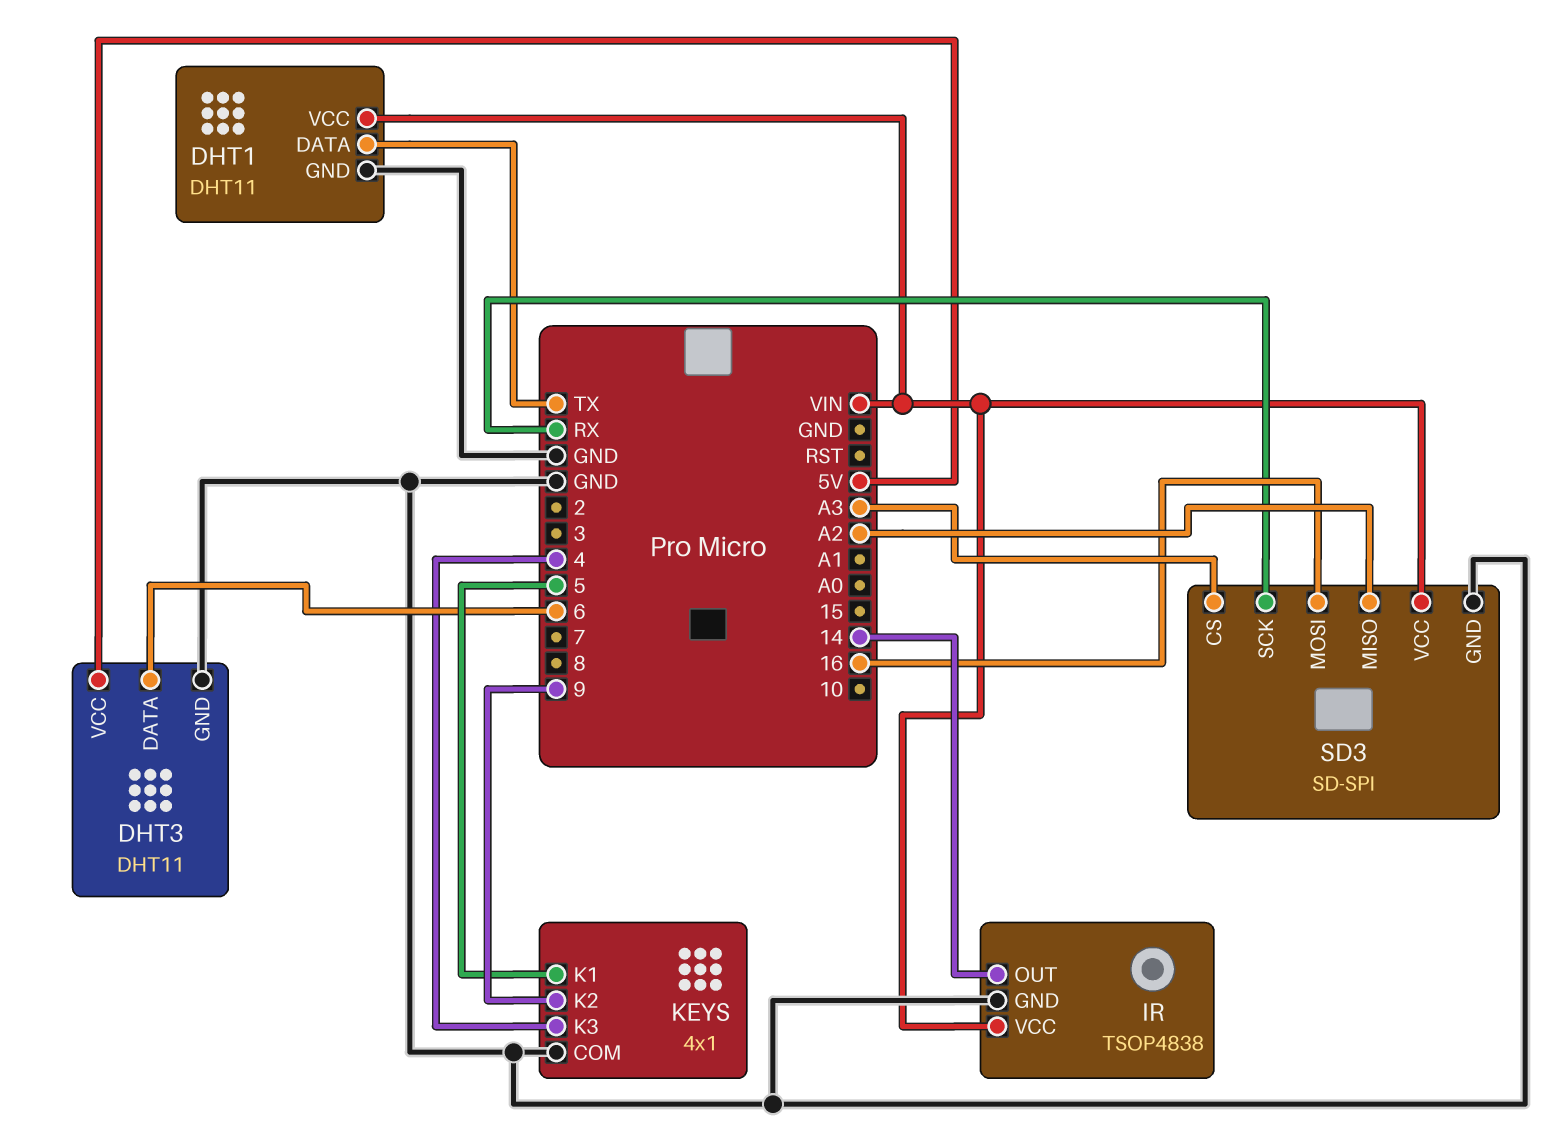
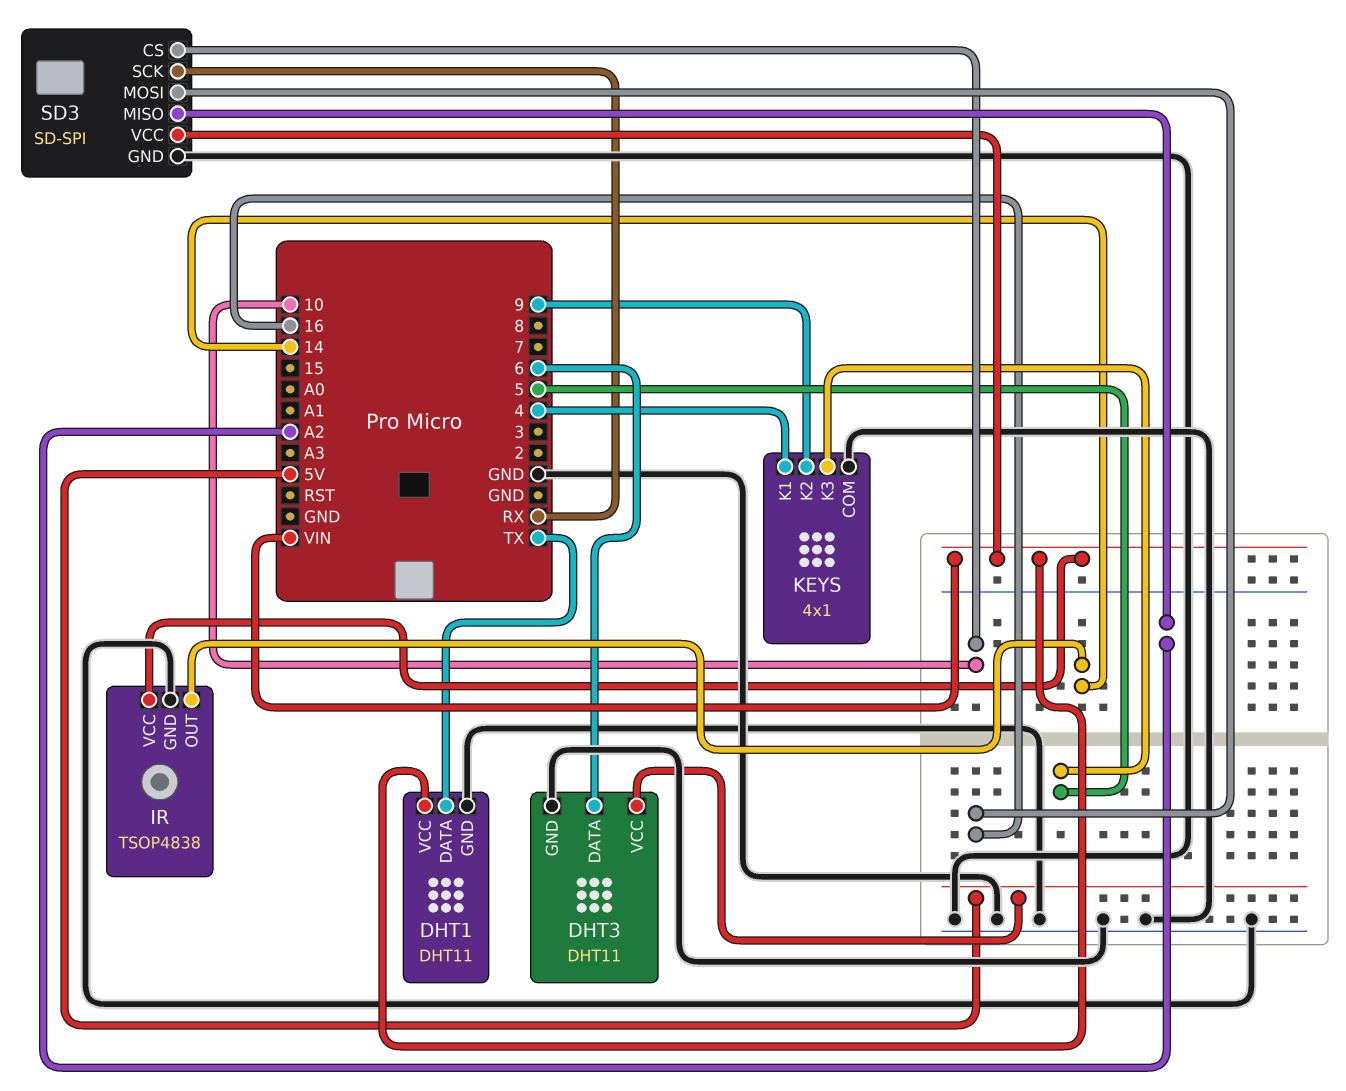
KEYS pin K1: 5 -> 4
KEYS pin K3: 4 -> 5
SD3 pin CS: A3 -> 10

